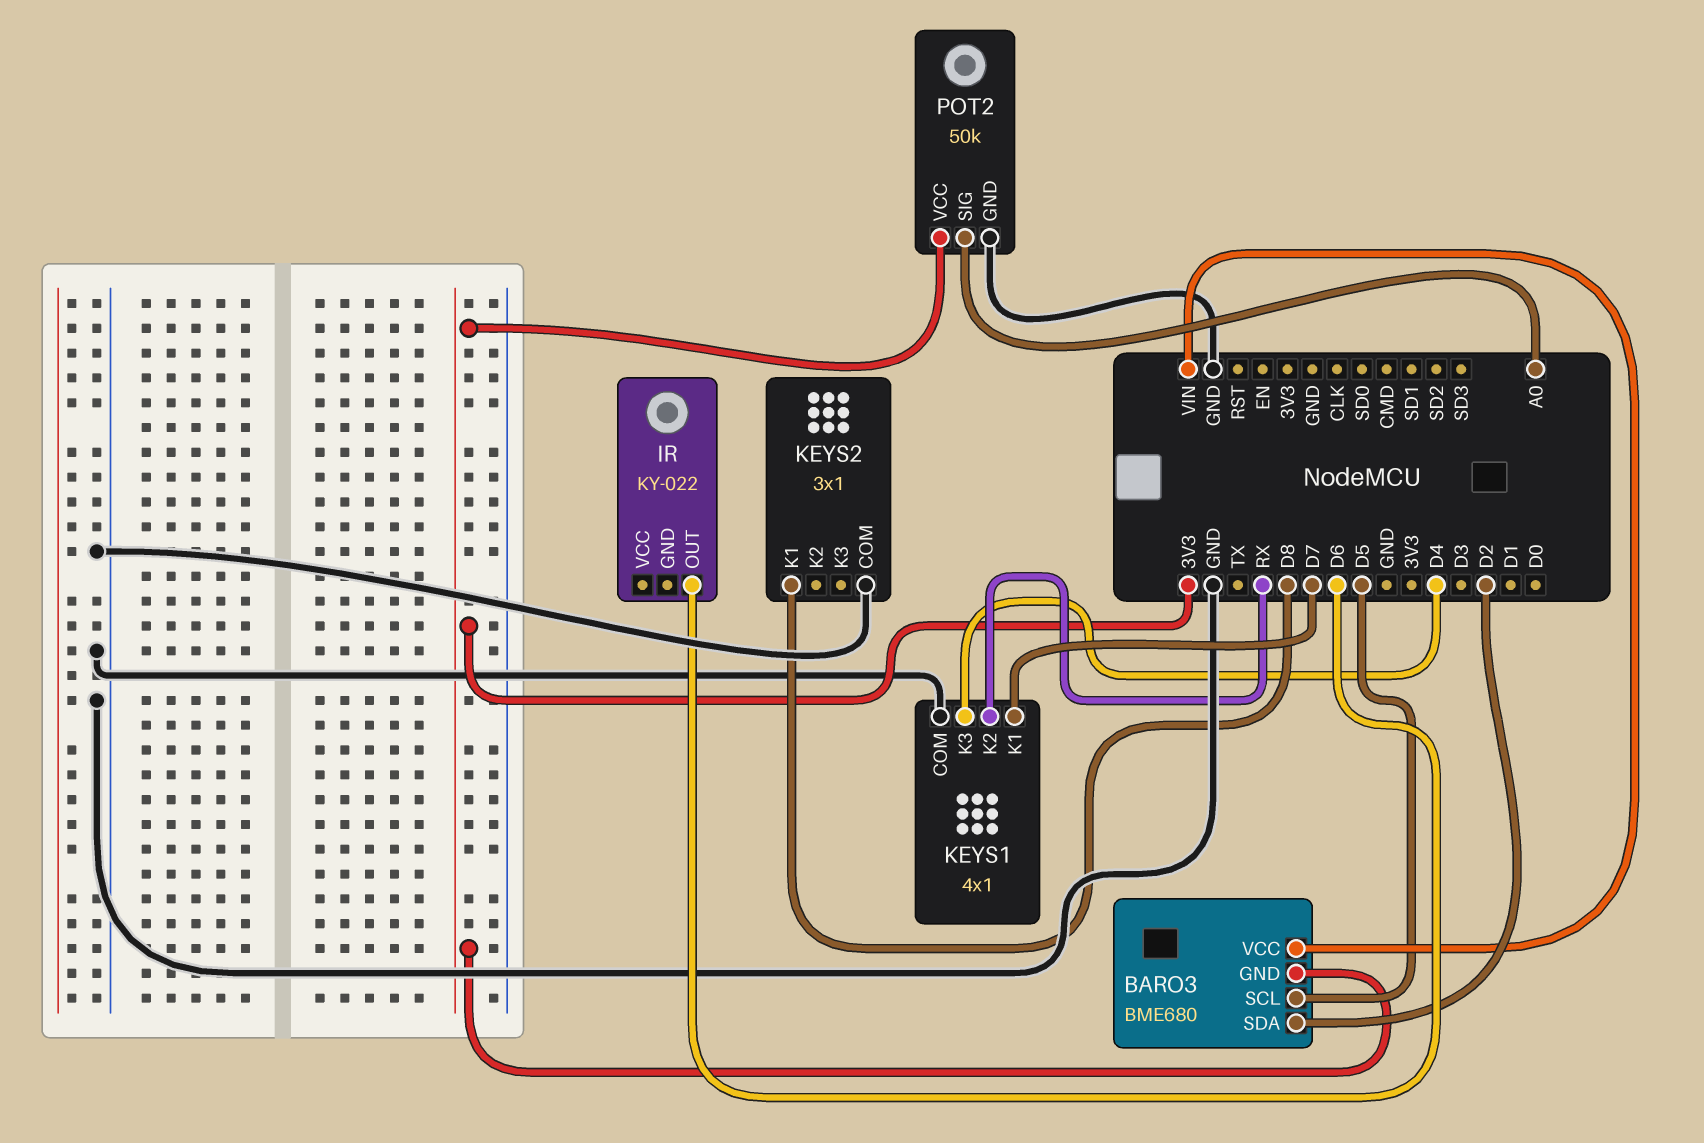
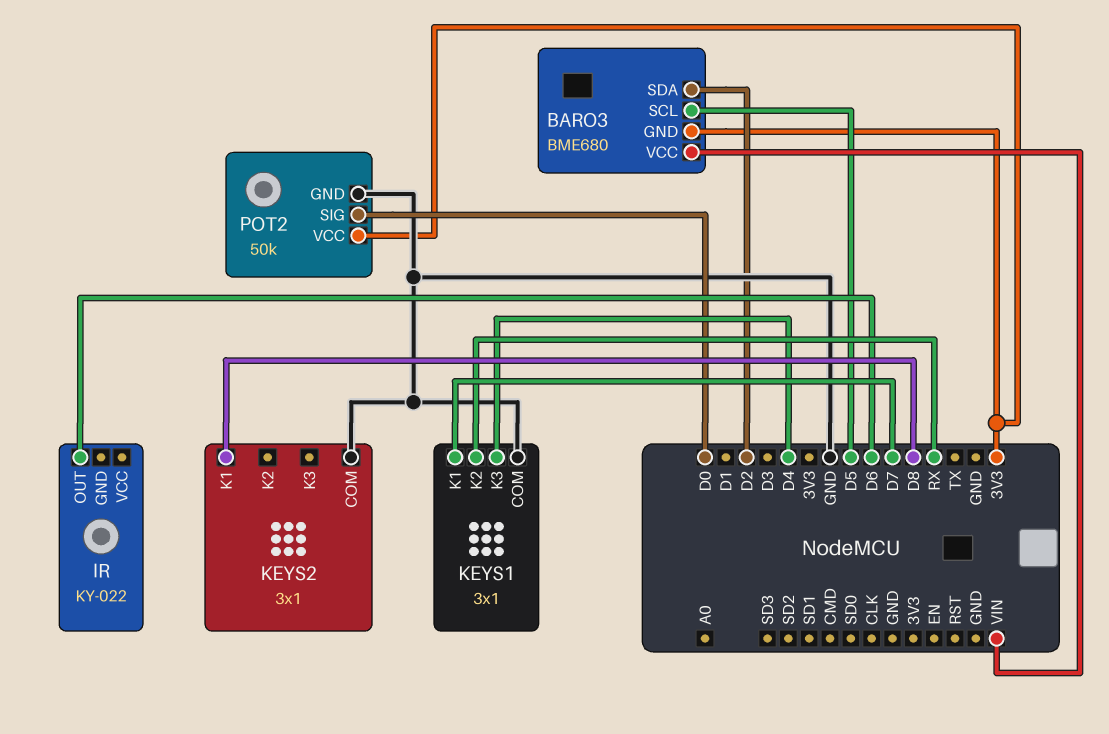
KEYS1: 4x1 -> 3x1
POT2 pin SIG: A0 -> D0

